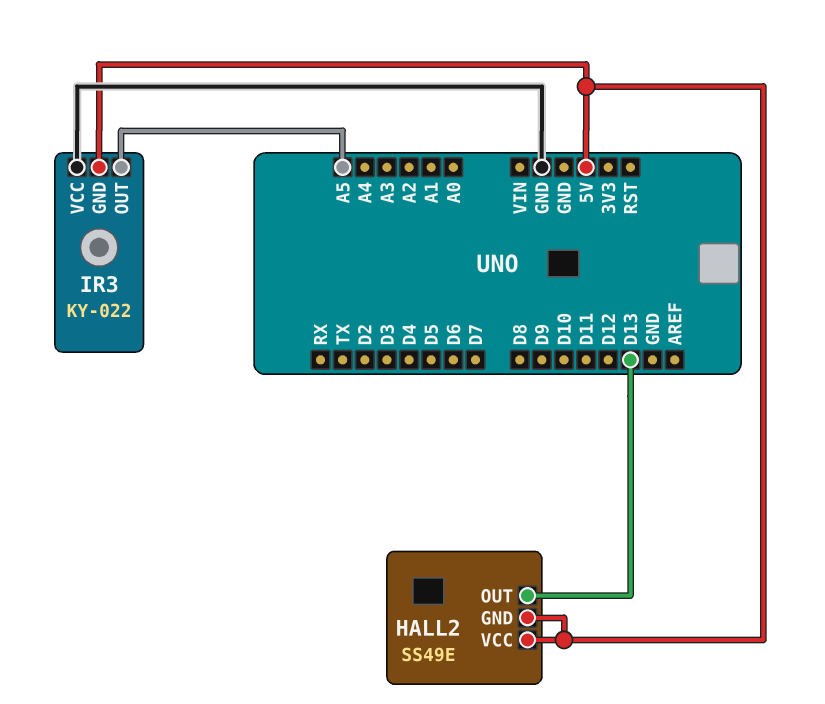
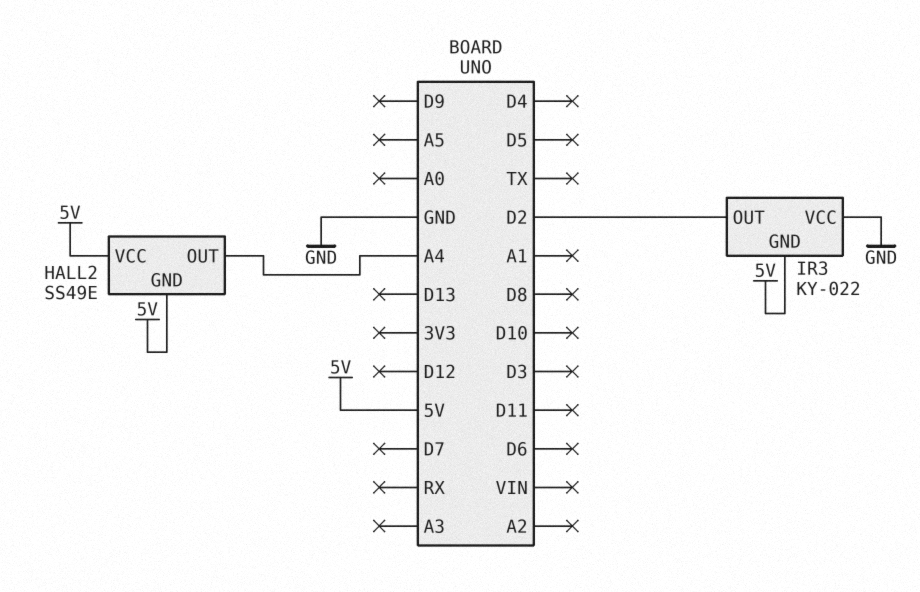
HALL2 pin OUT: D13 -> A4
IR3 pin OUT: A5 -> D2

